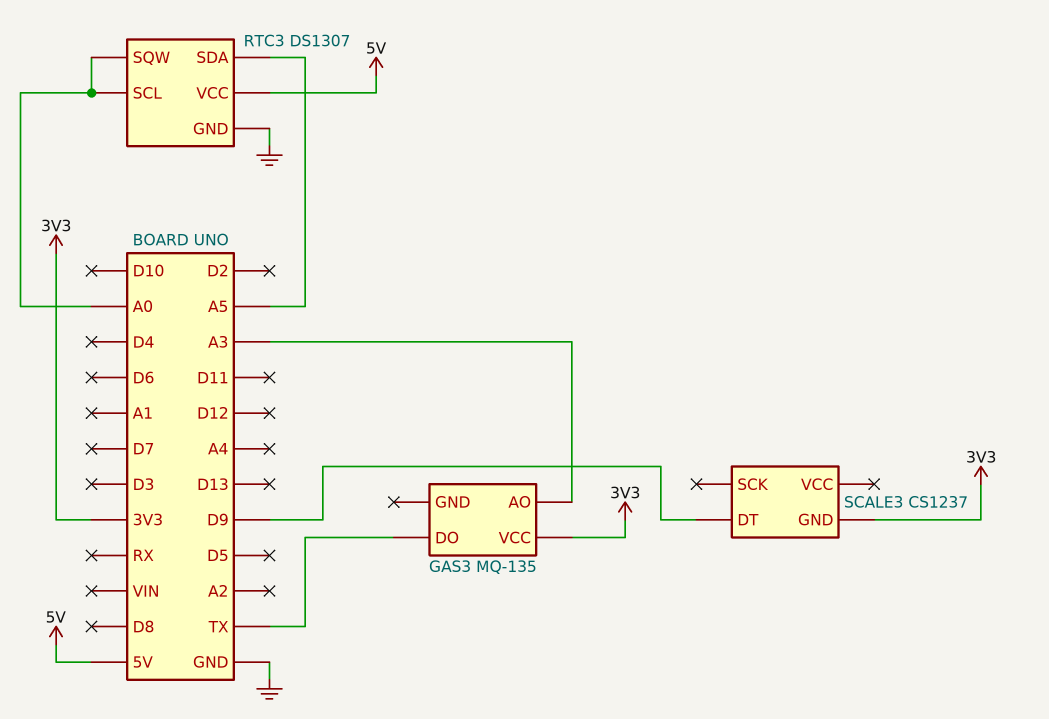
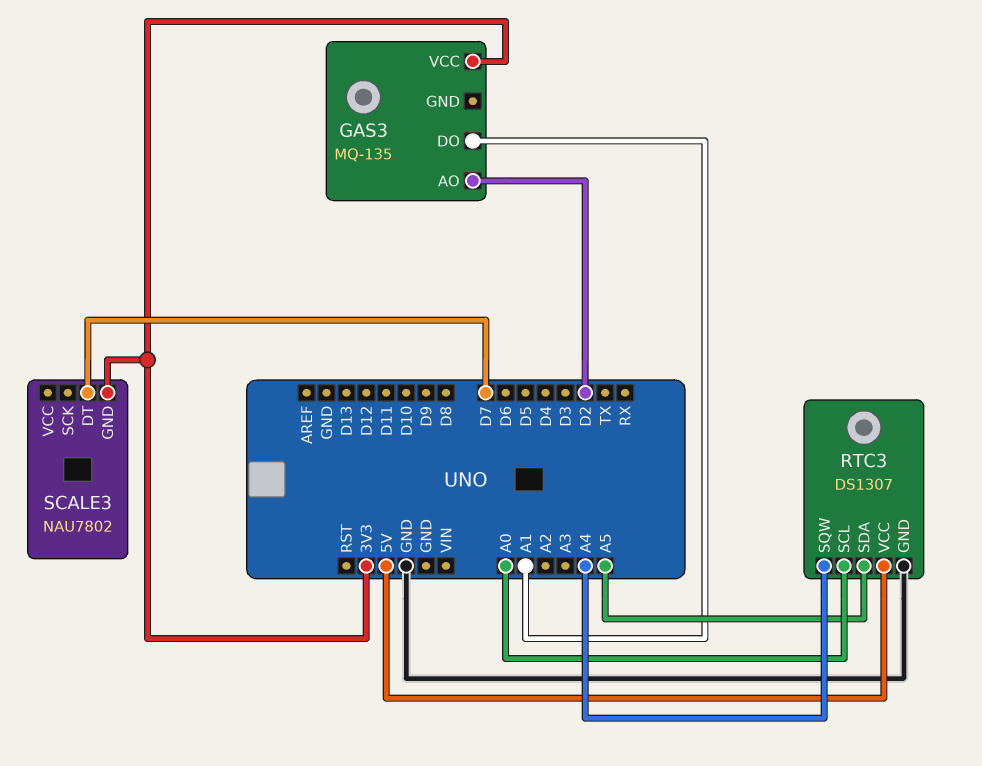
GAS3 pin AO: A3 -> D2
GAS3 pin DO: TX -> A1
RTC3 pin SQW: A0 -> A4
SCALE3: CS1237 -> NAU7802
SCALE3 pin DT: D9 -> D7

